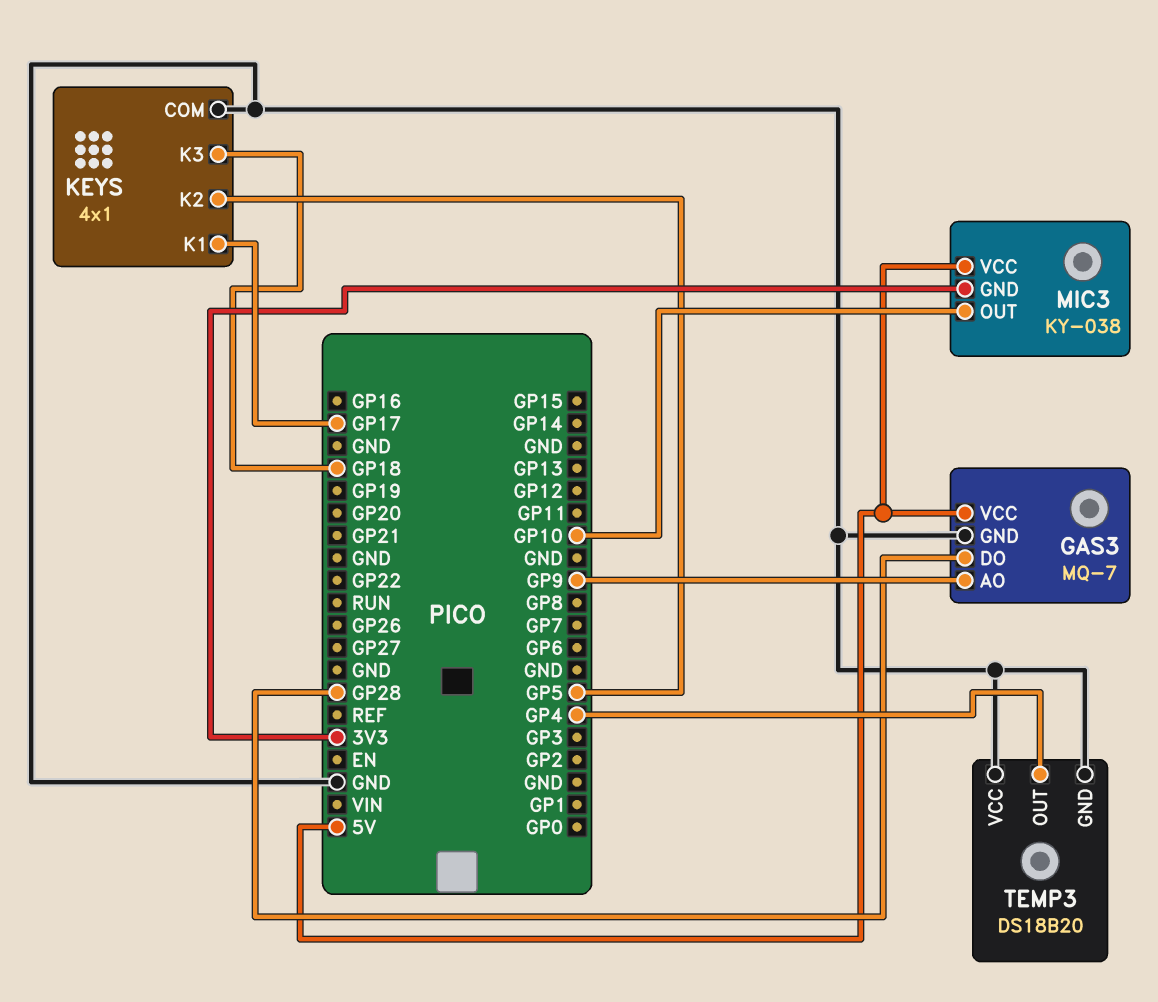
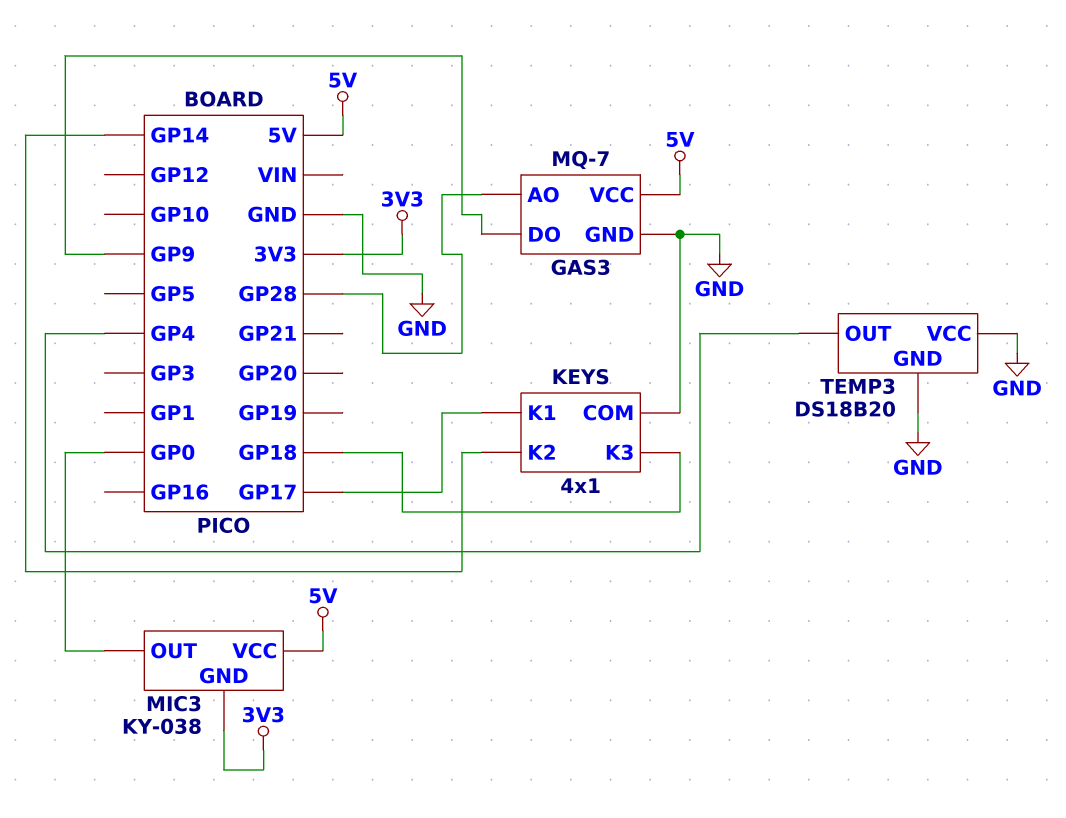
GAS3 pin AO: GP9 -> GP28
GAS3 pin DO: GP28 -> GP9
KEYS pin K2: GP5 -> GP14
MIC3 pin OUT: GP10 -> GP0

